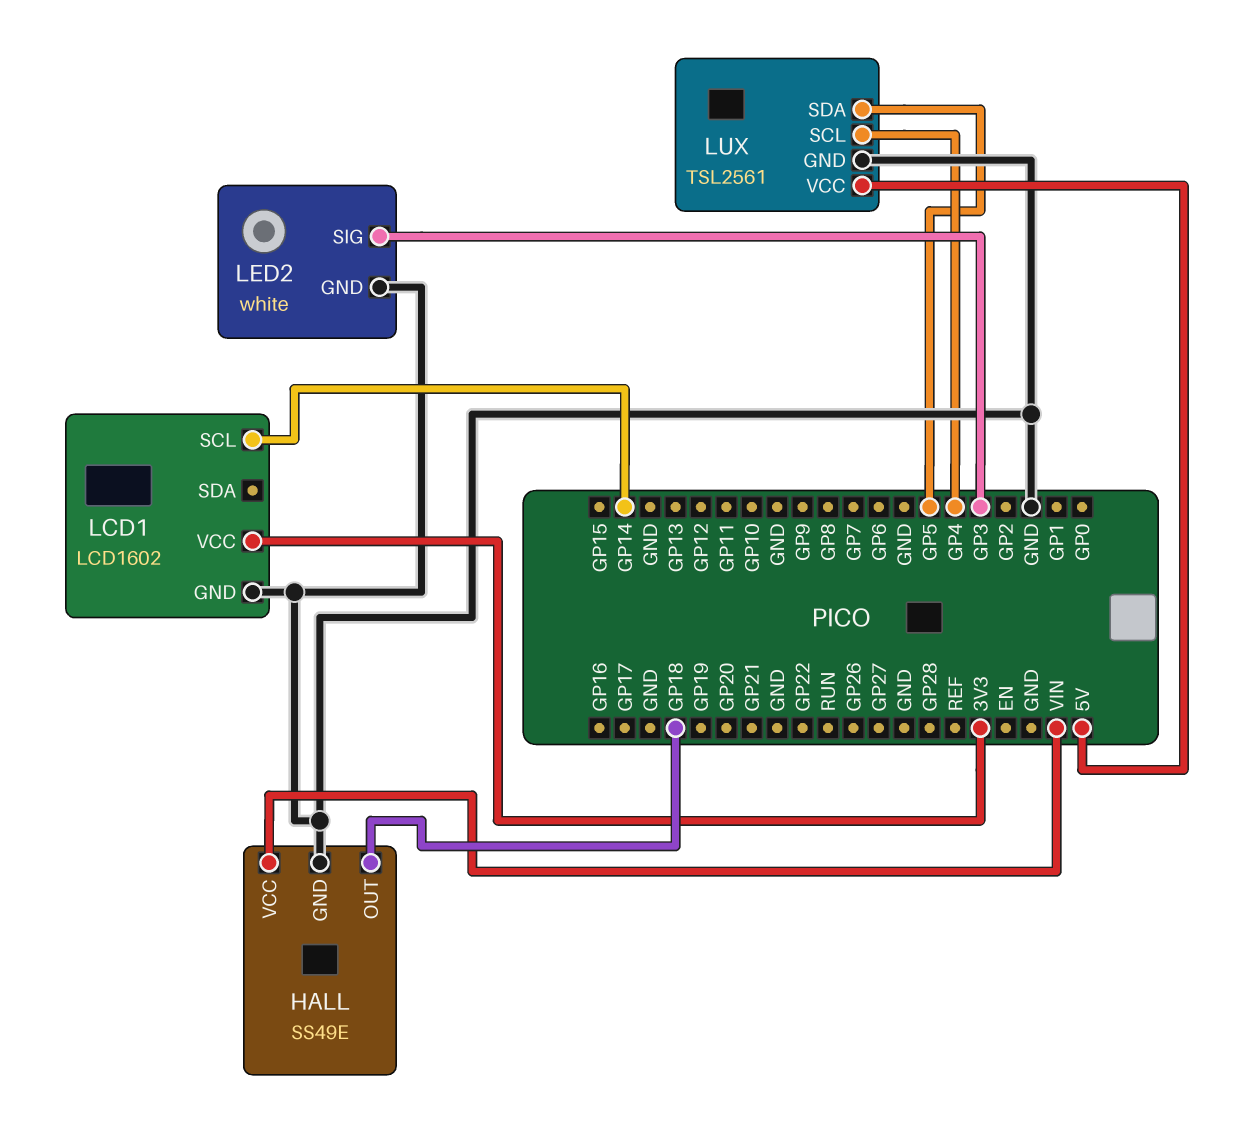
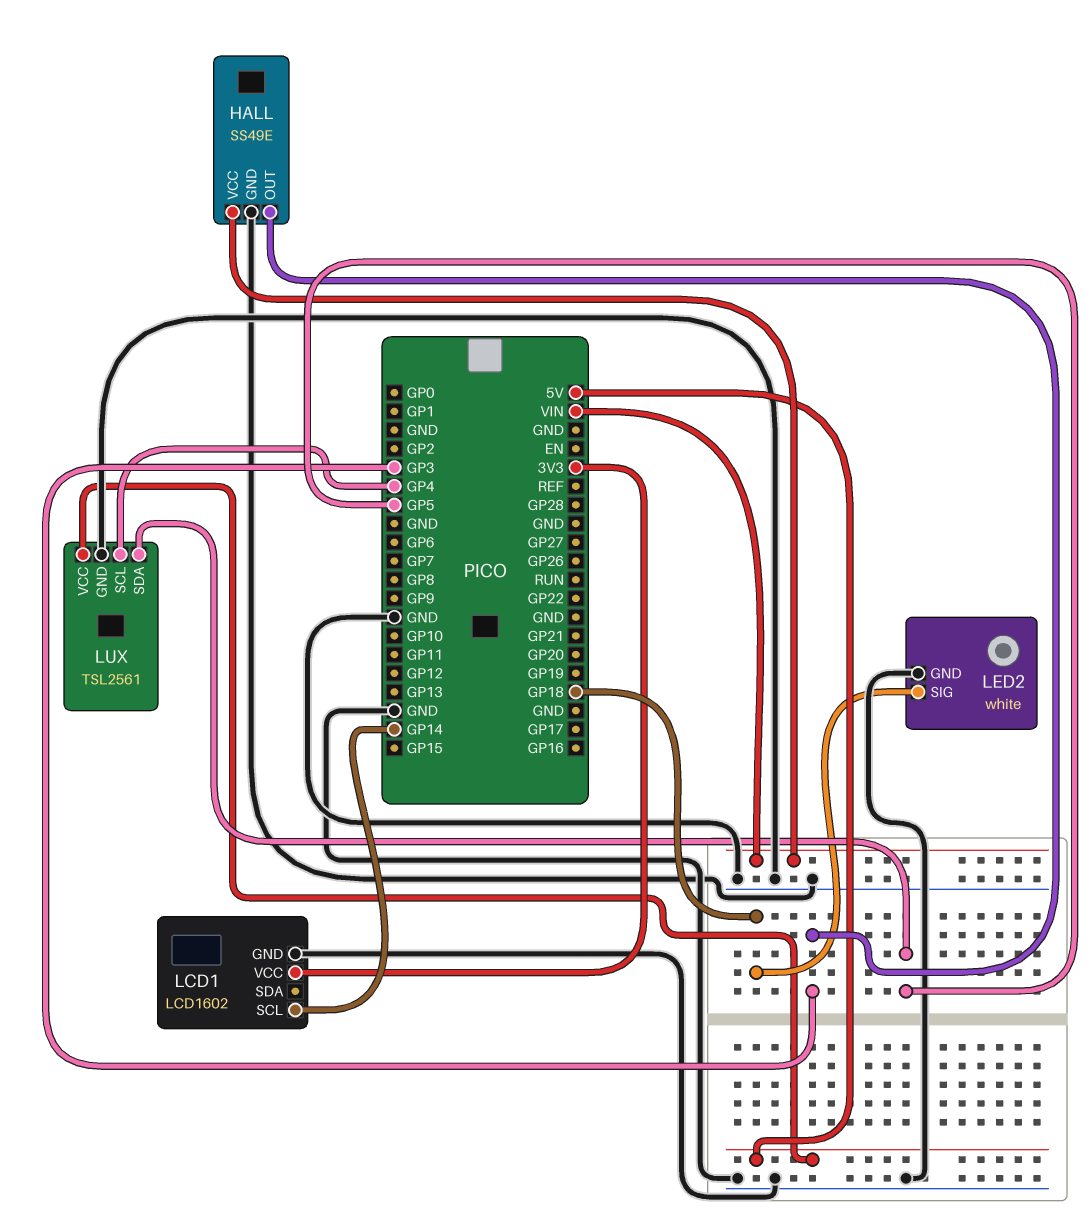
HALL pin OUT: GP18 -> GP3
LED2 pin SIG: GP3 -> GP18

